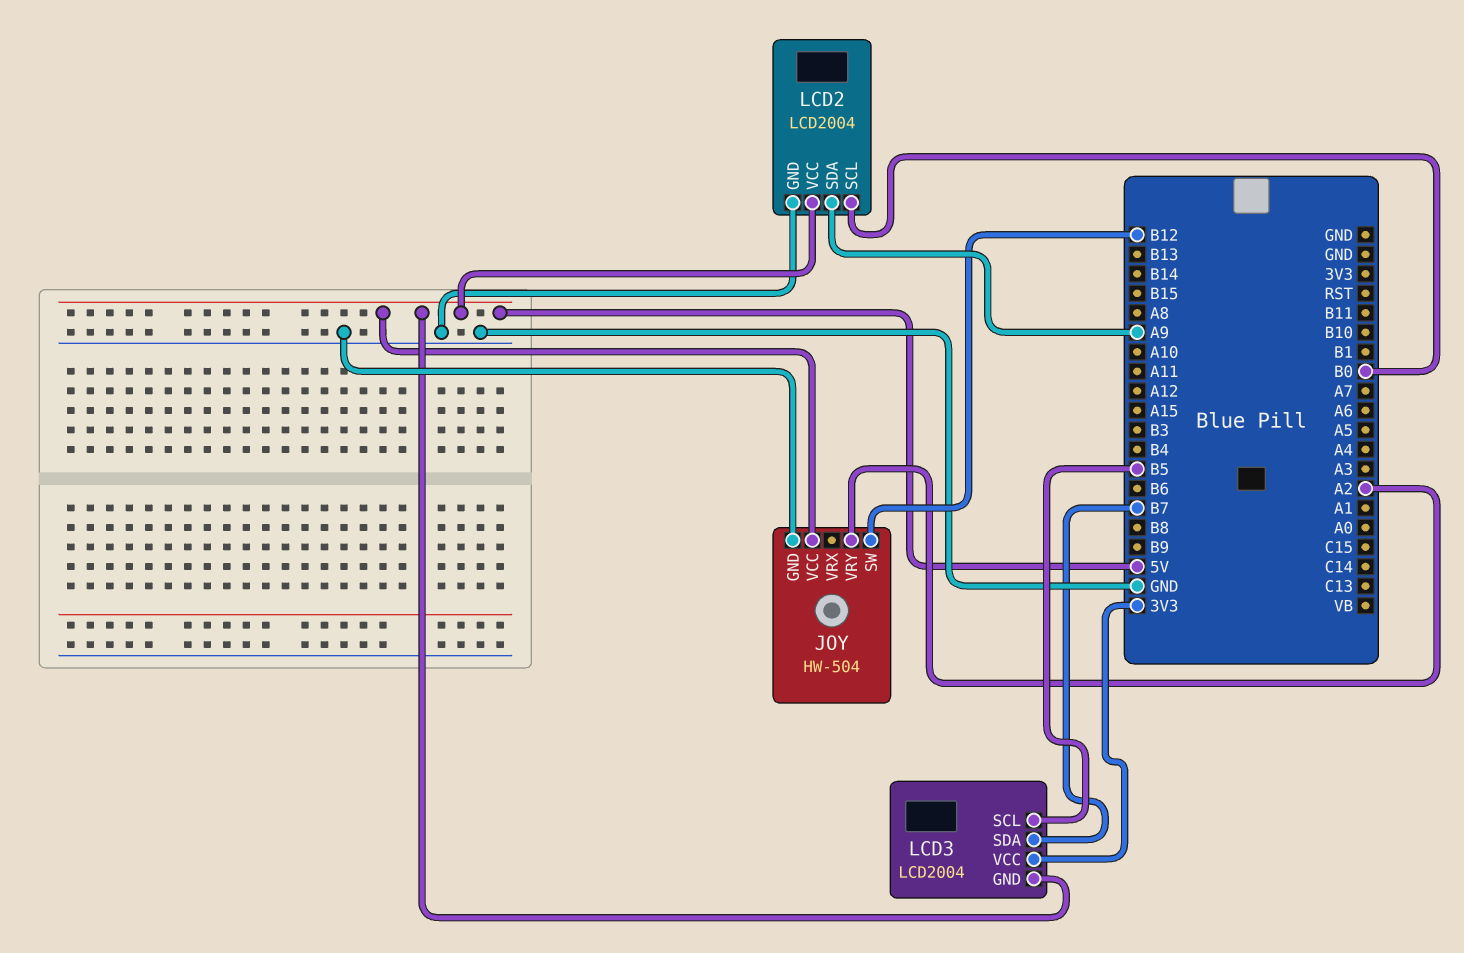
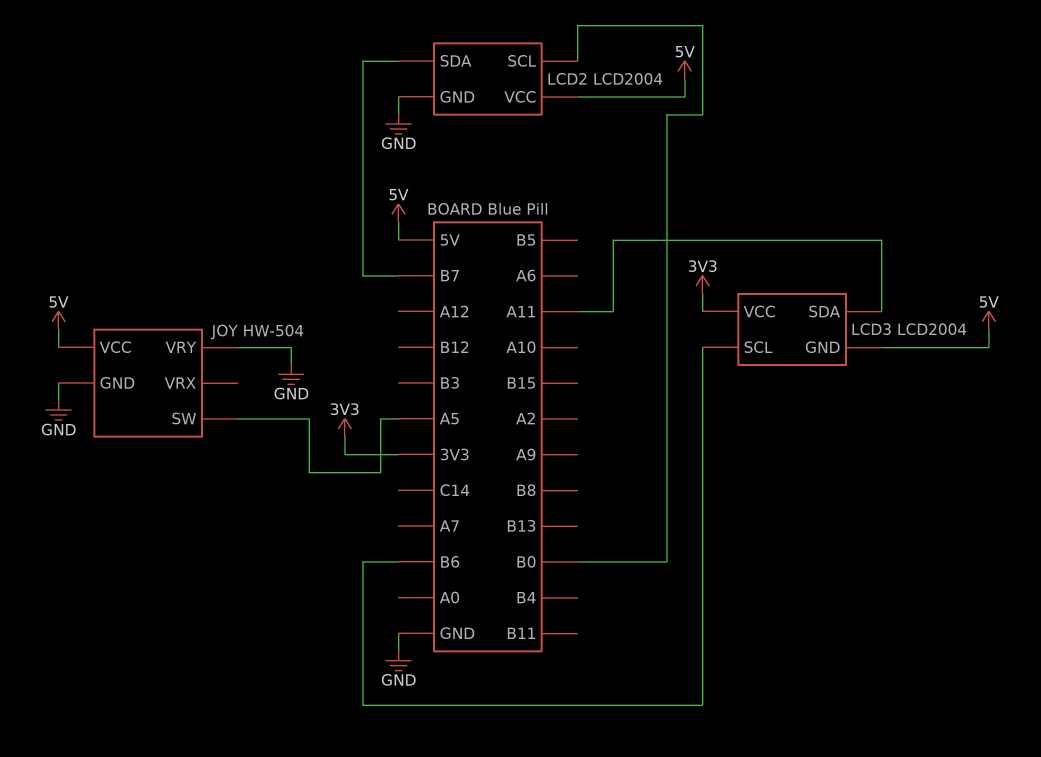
JOY pin SW: B12 -> A5
JOY pin VRY: A2 -> GND
LCD2 pin SDA: A9 -> B7
LCD3 pin SCL: B5 -> B6
LCD3 pin SDA: B7 -> A11

